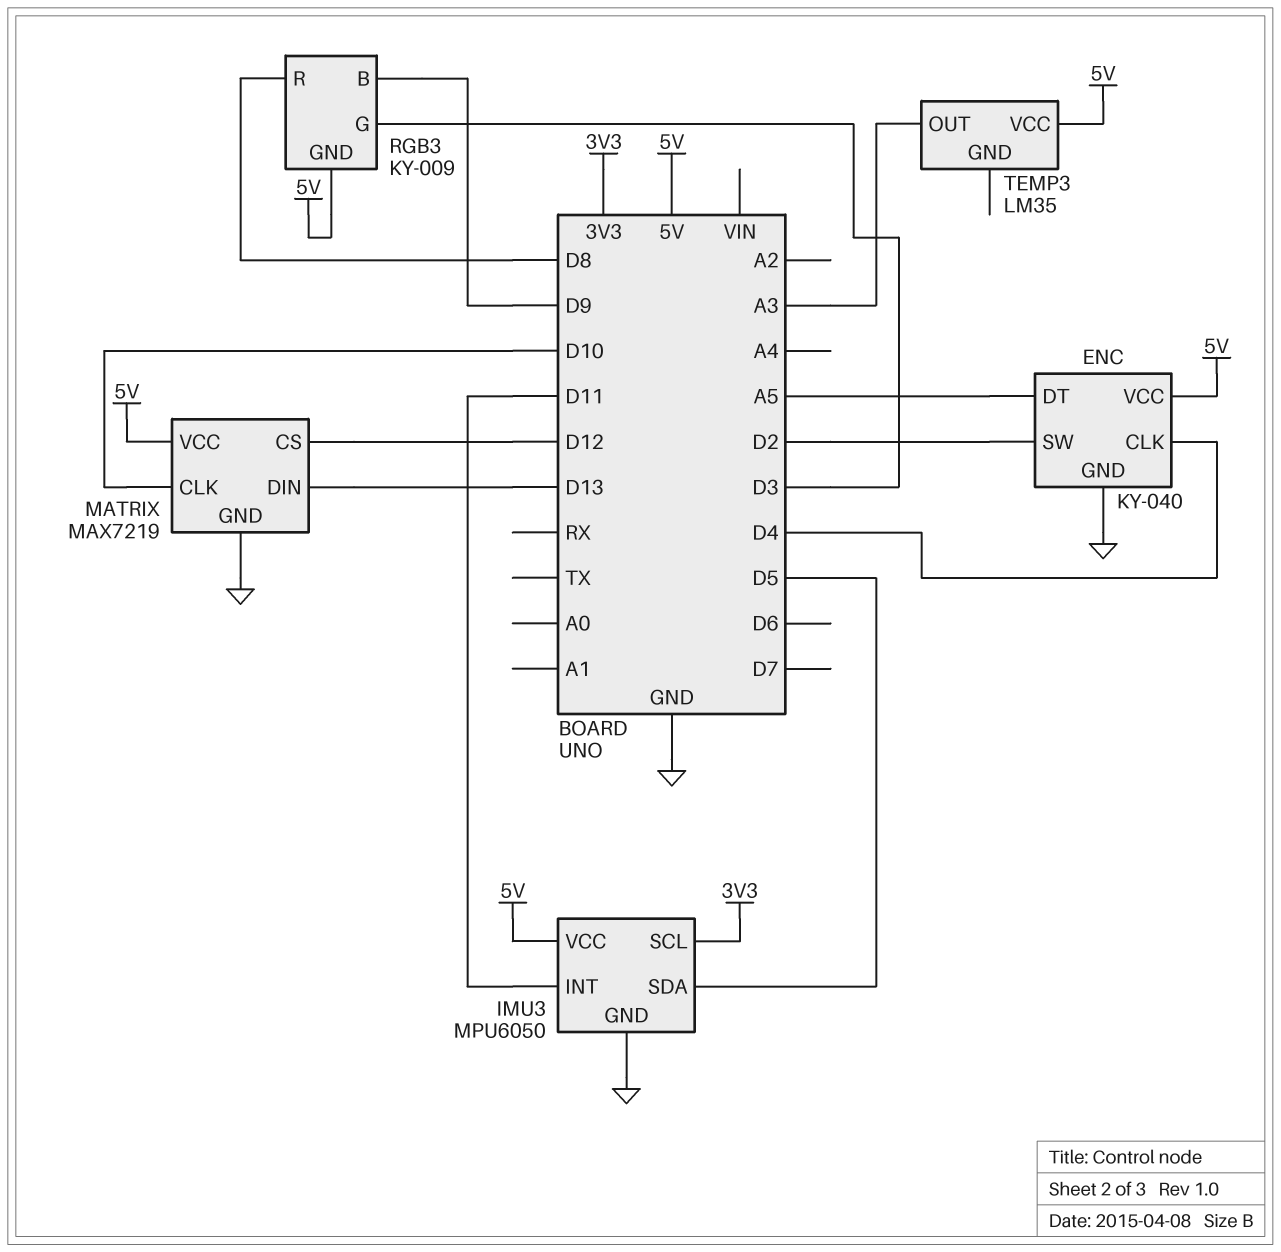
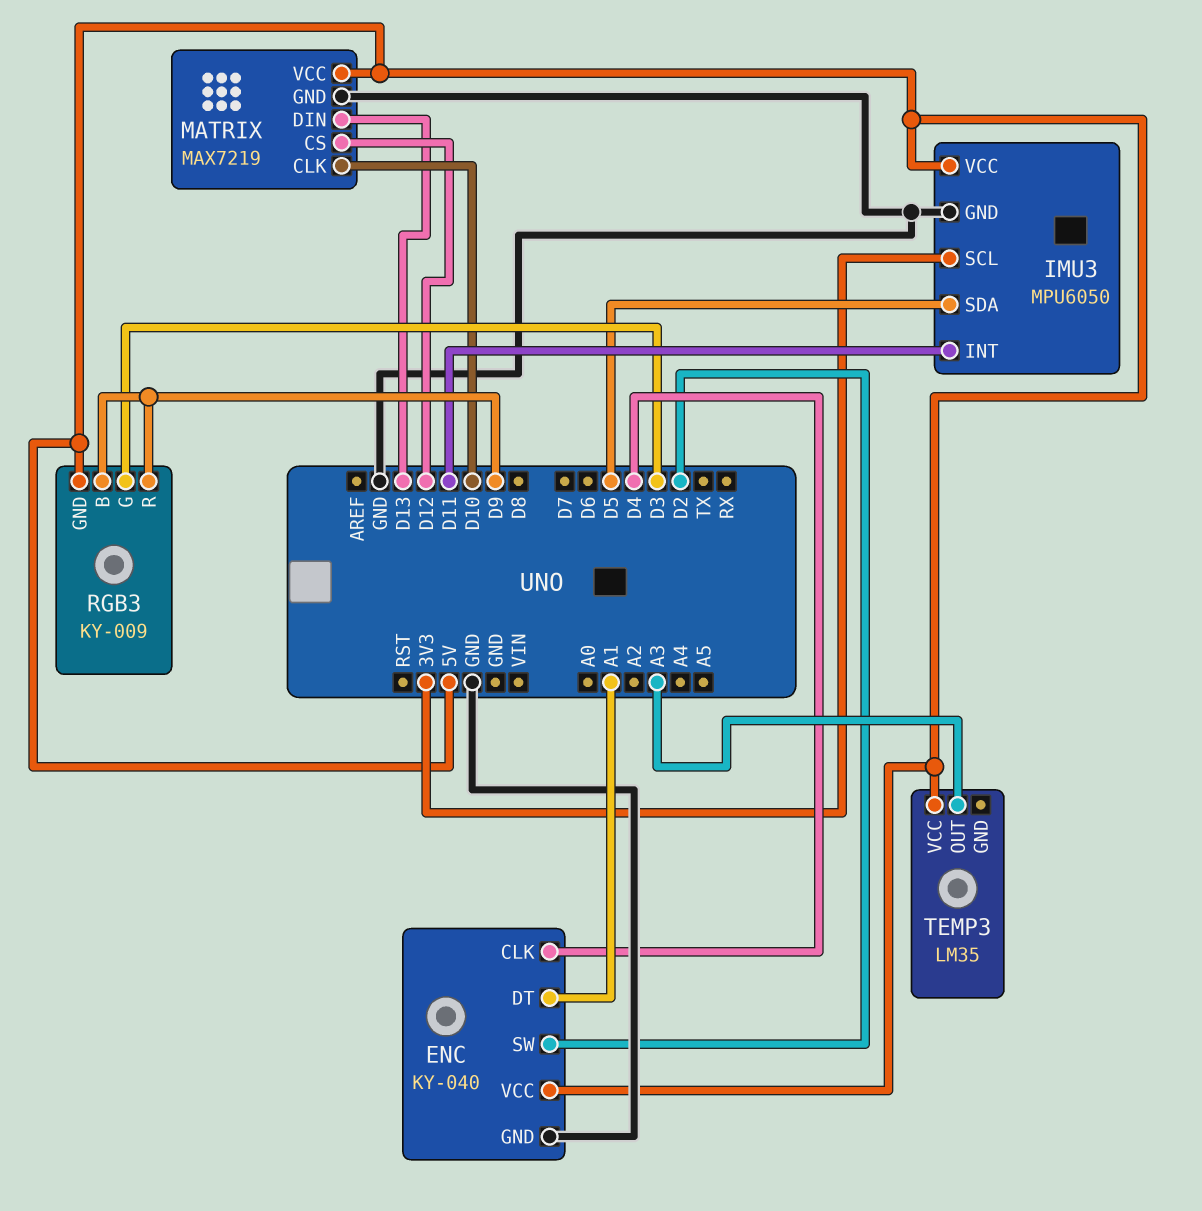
ENC pin DT: A5 -> A1
RGB3 pin R: D8 -> D9

